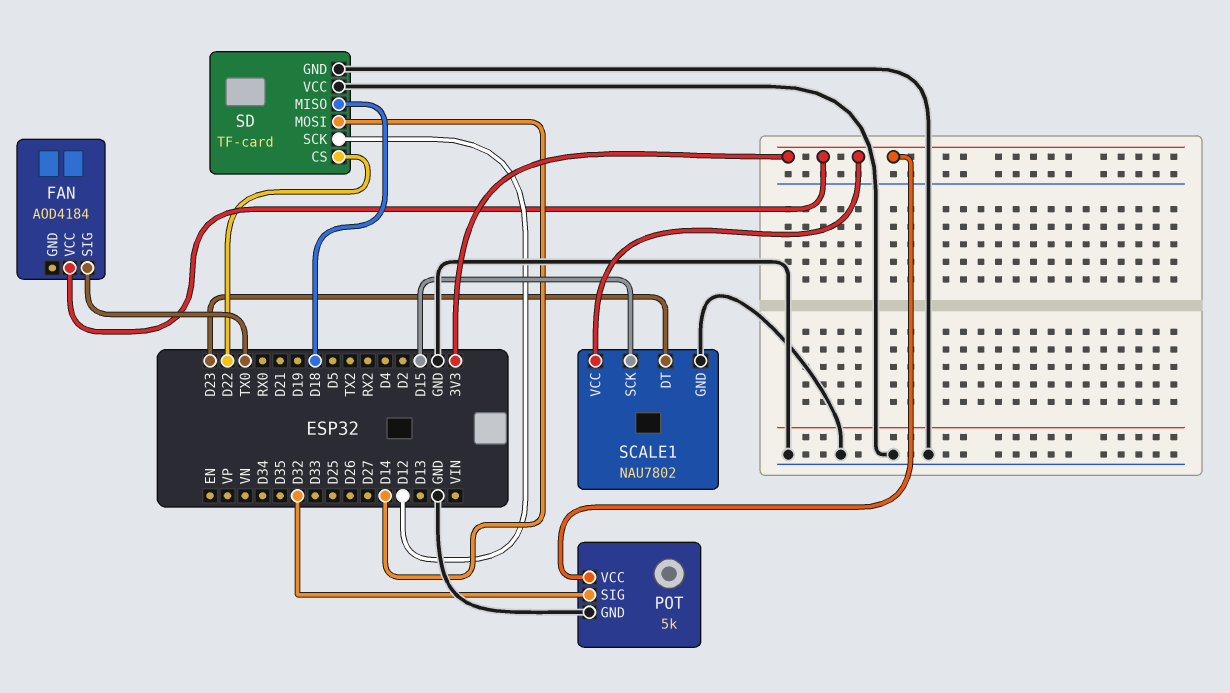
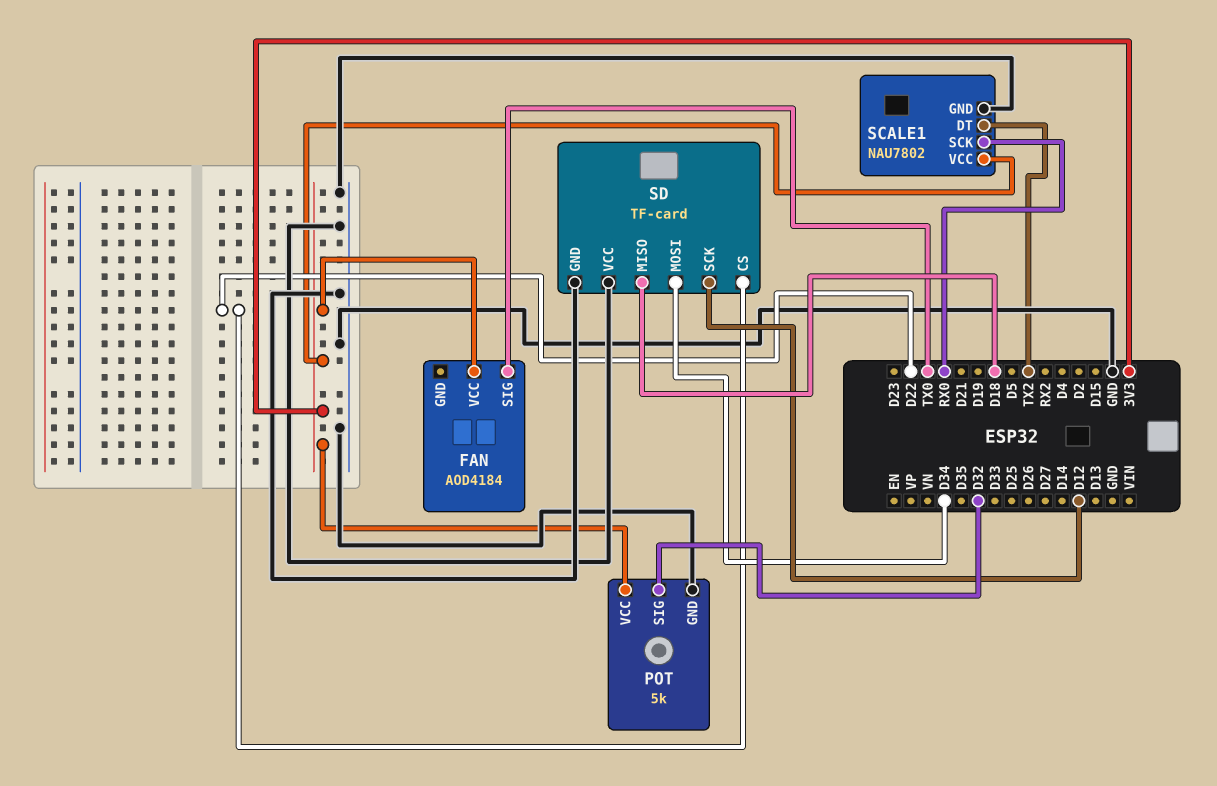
SCALE1 pin DT: D23 -> TX2
SCALE1 pin SCK: D15 -> RX0
SD pin MOSI: D14 -> D34

